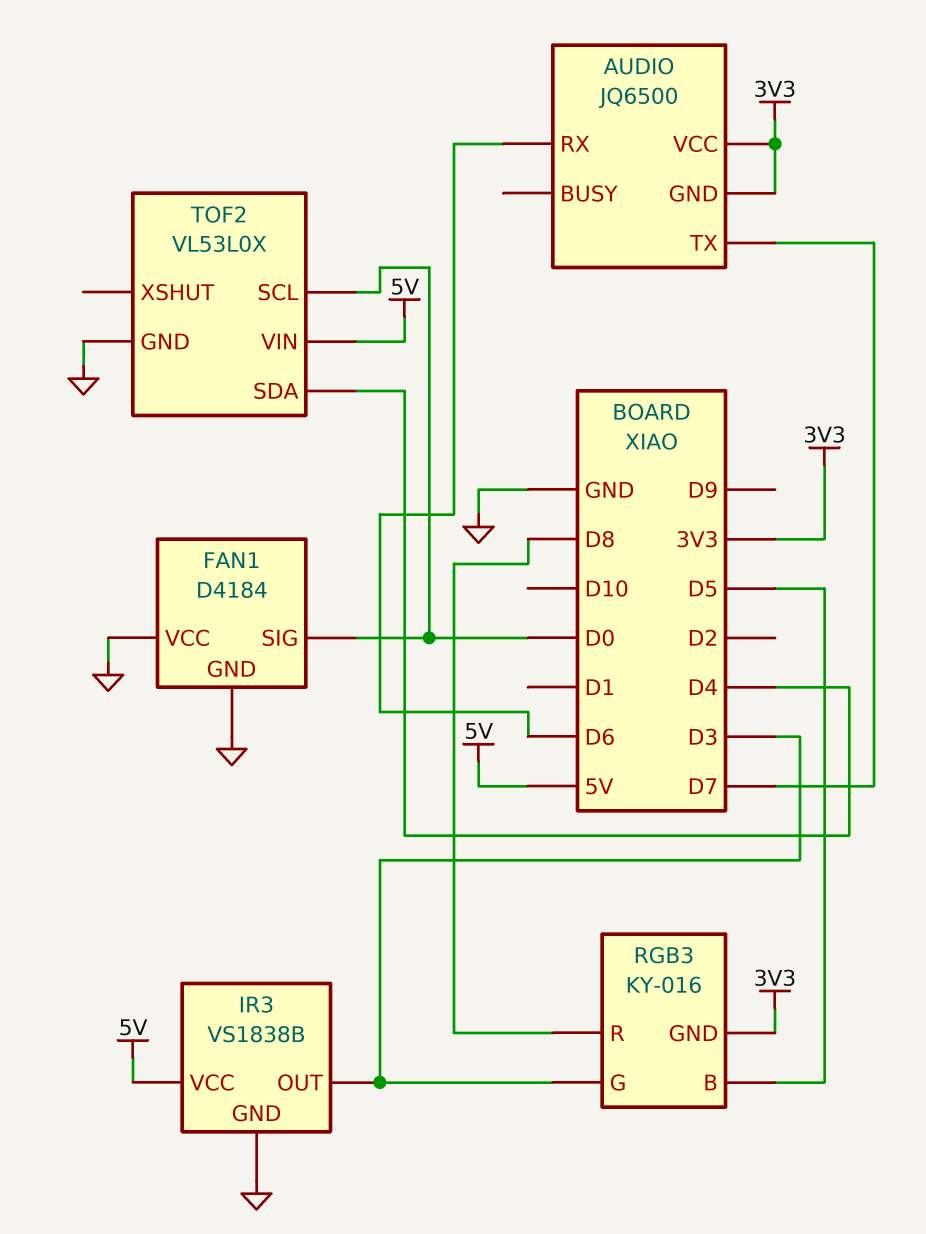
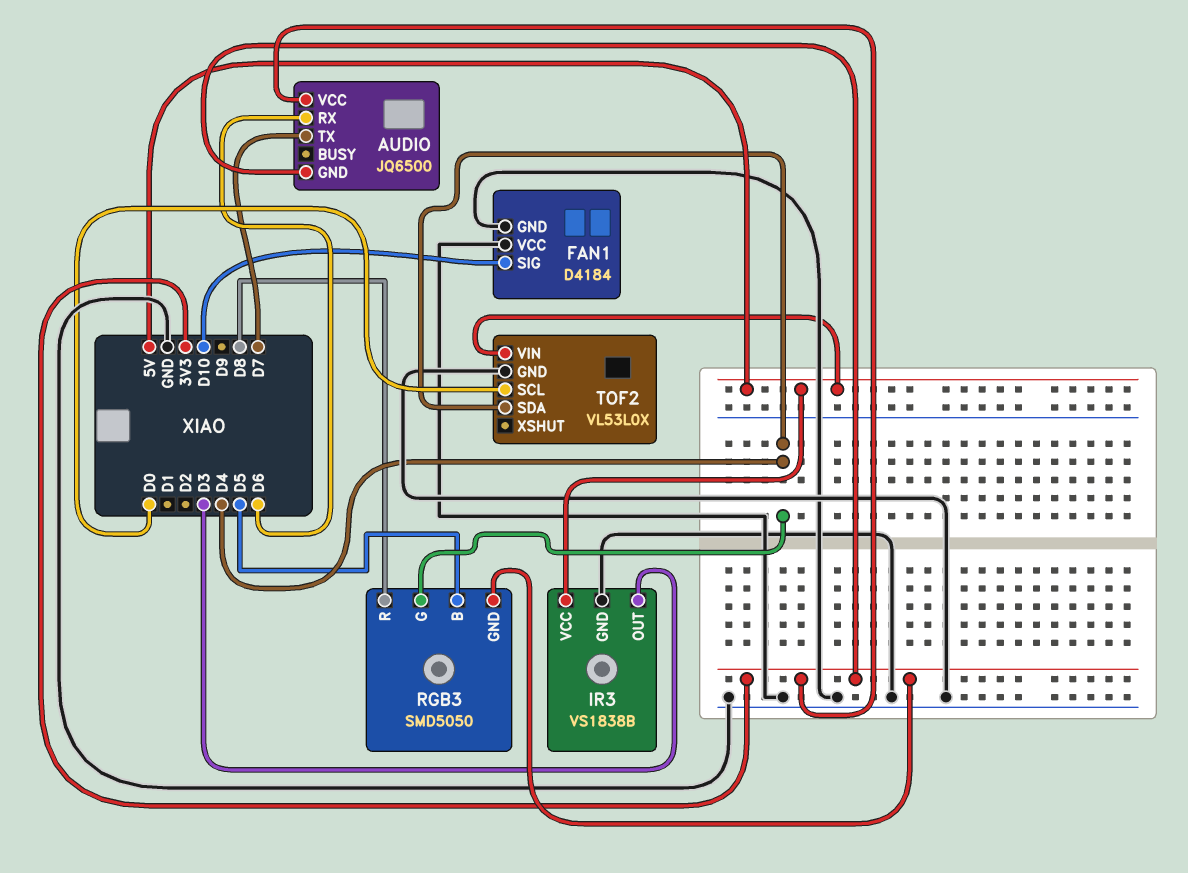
FAN1 pin SIG: D0 -> D10
RGB3: KY-016 -> SMD5050
RGB3 pin G: D3 -> D4

